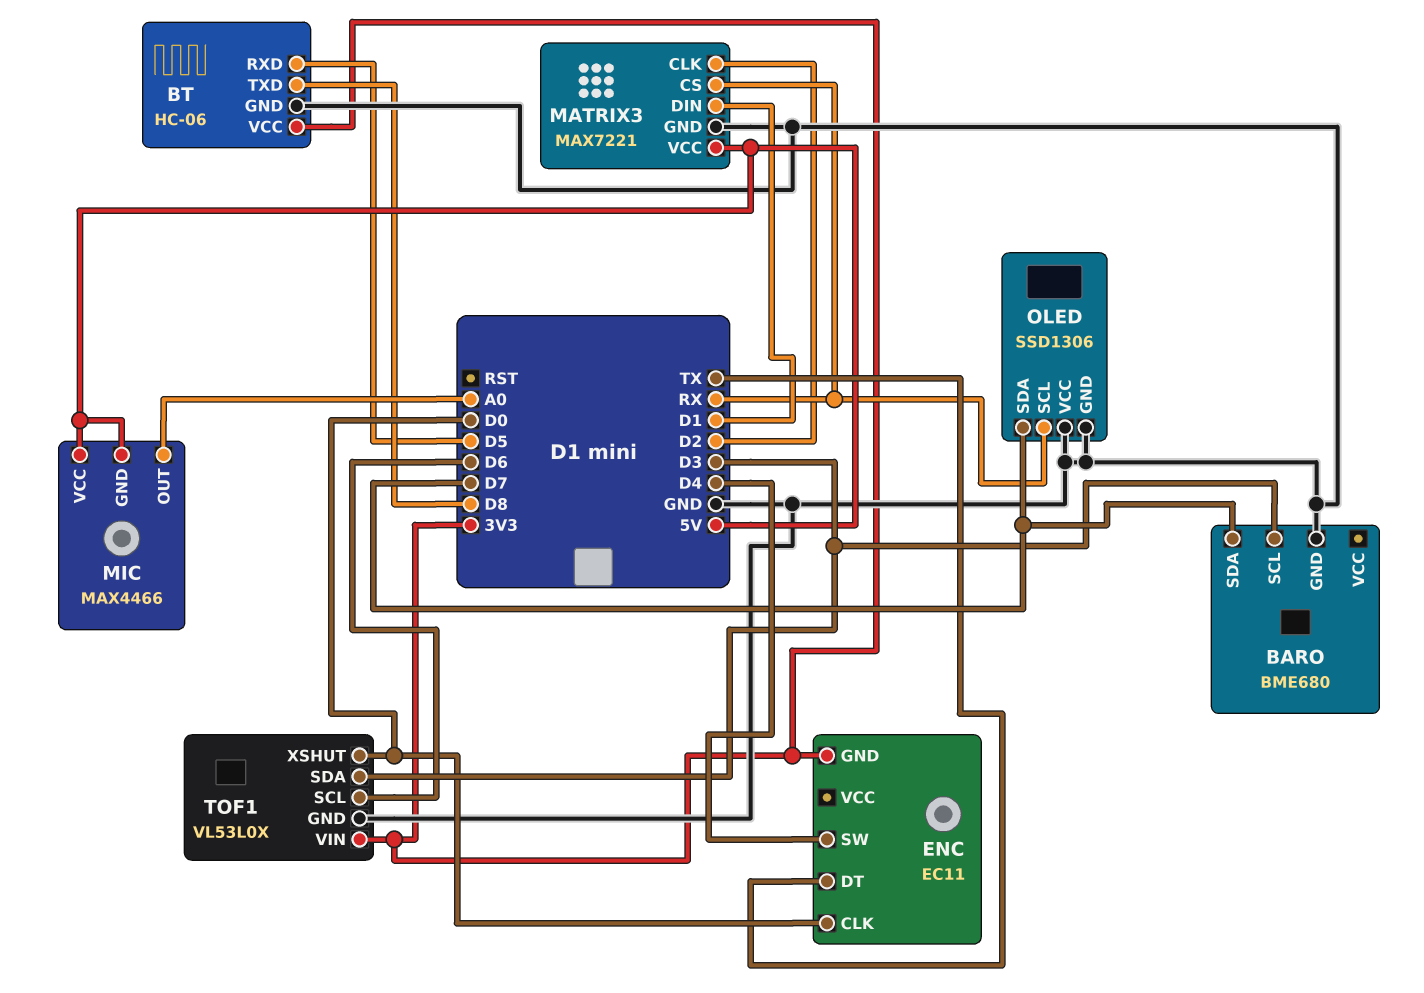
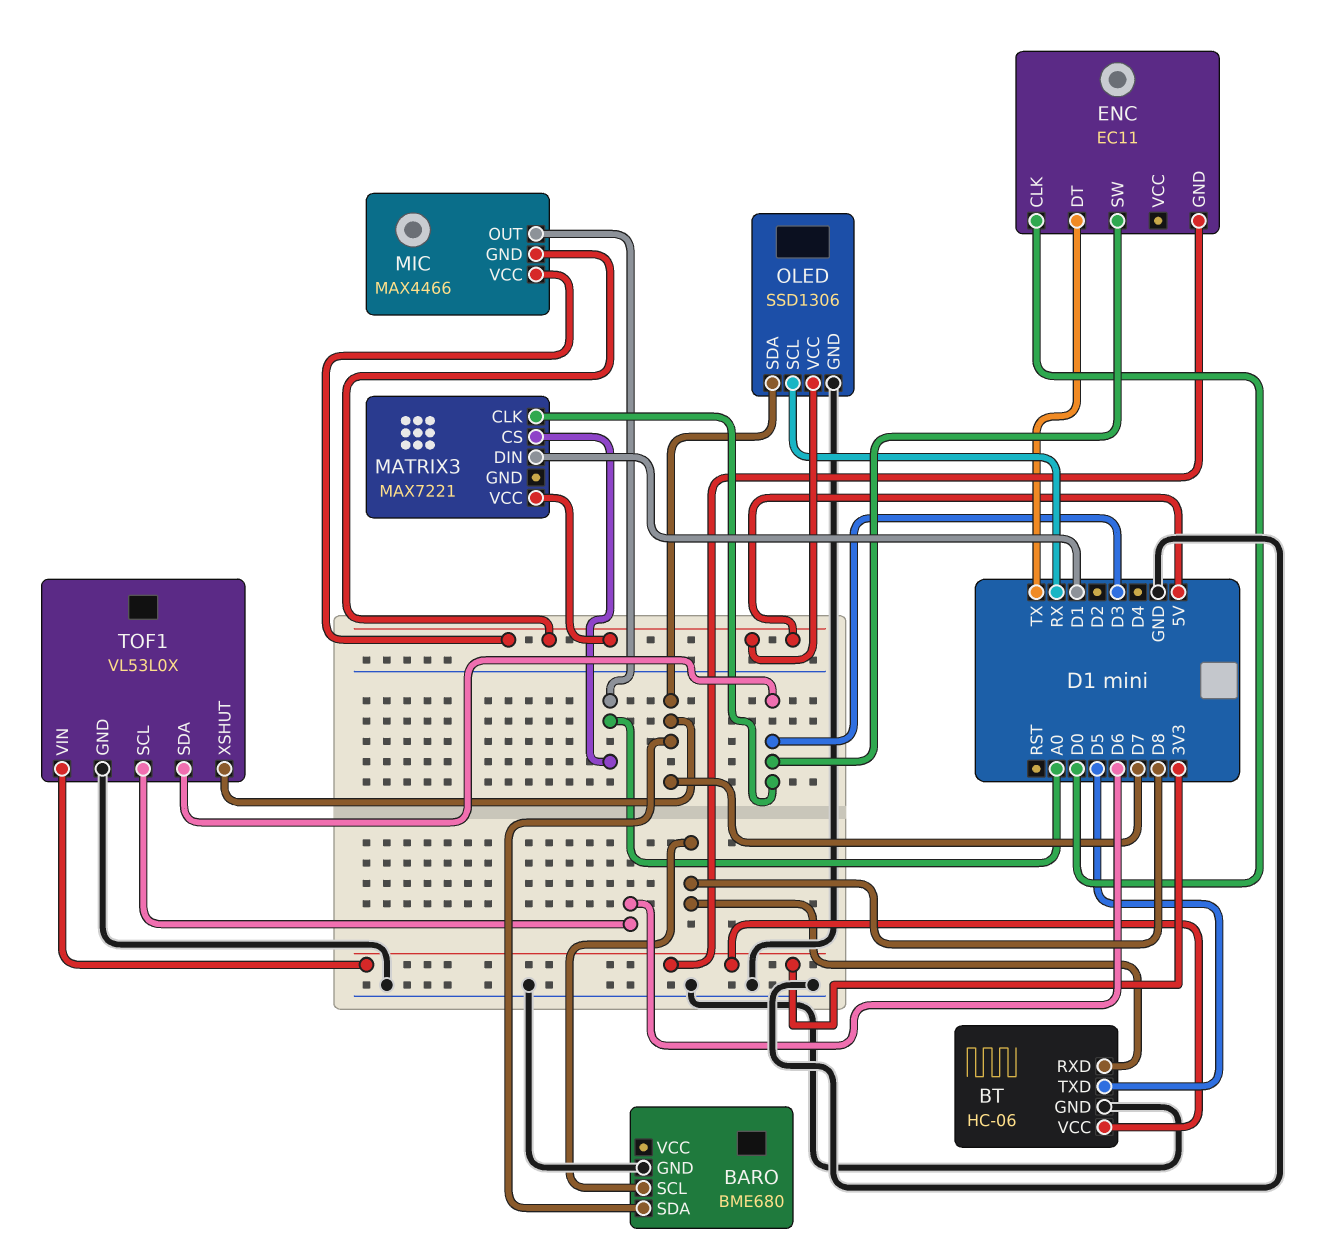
BARO pin SCL: D3 -> D8
BT pin RXD: D5 -> D8
BT pin TXD: D8 -> D5
ENC pin SW: D4 -> D3
MATRIX3 pin CLK: D2 -> D3
MATRIX3 pin CS: RX -> A0
MATRIX3 pin GND: GND -> none
OLED pin VCC: GND -> 5V
TOF1 pin XSHUT: D0 -> D7

